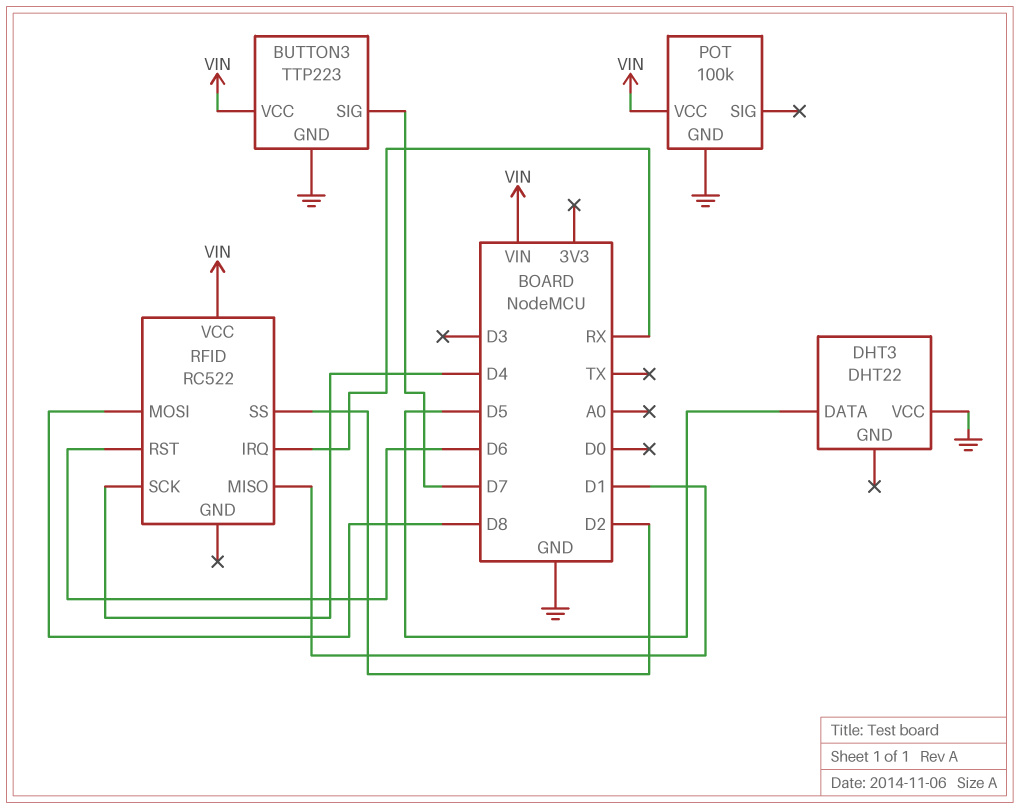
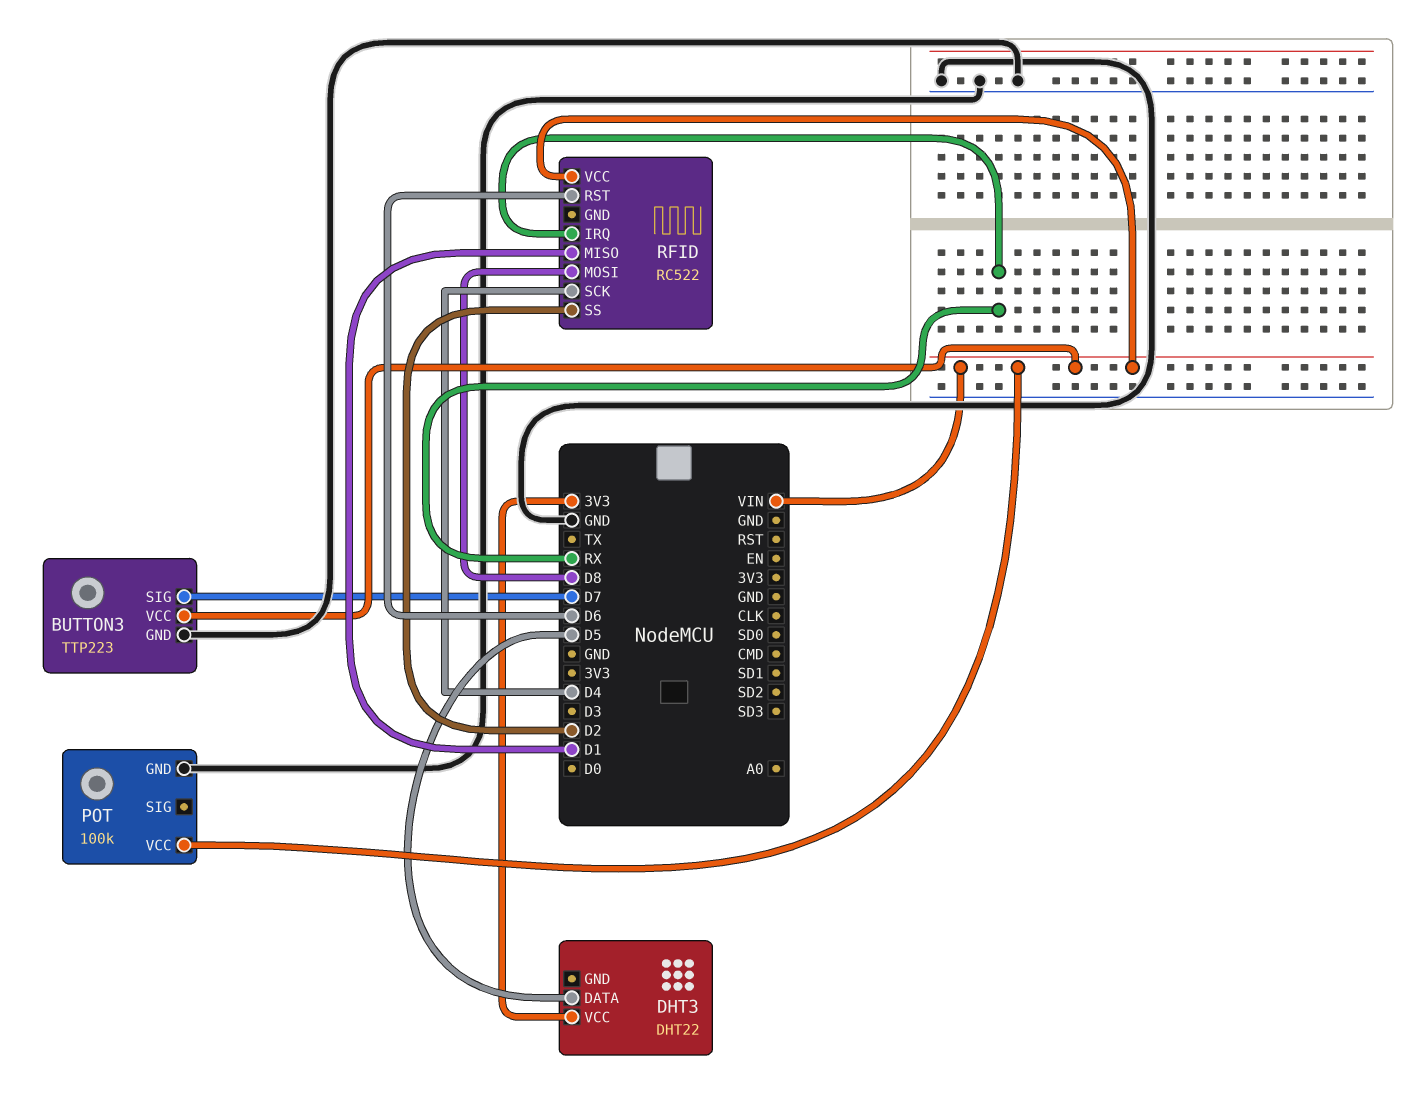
DHT3 pin VCC: GND -> 3V3

